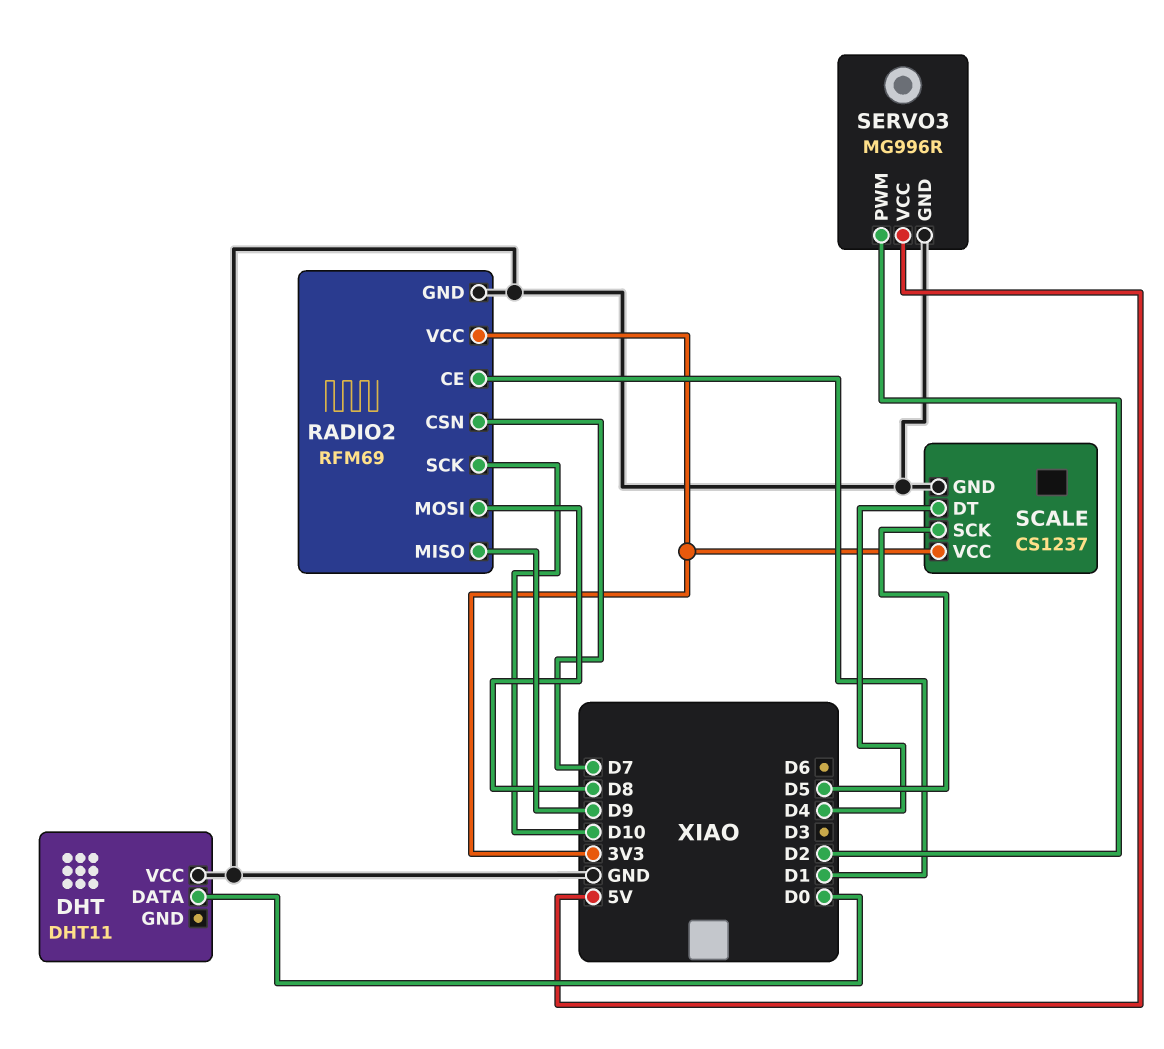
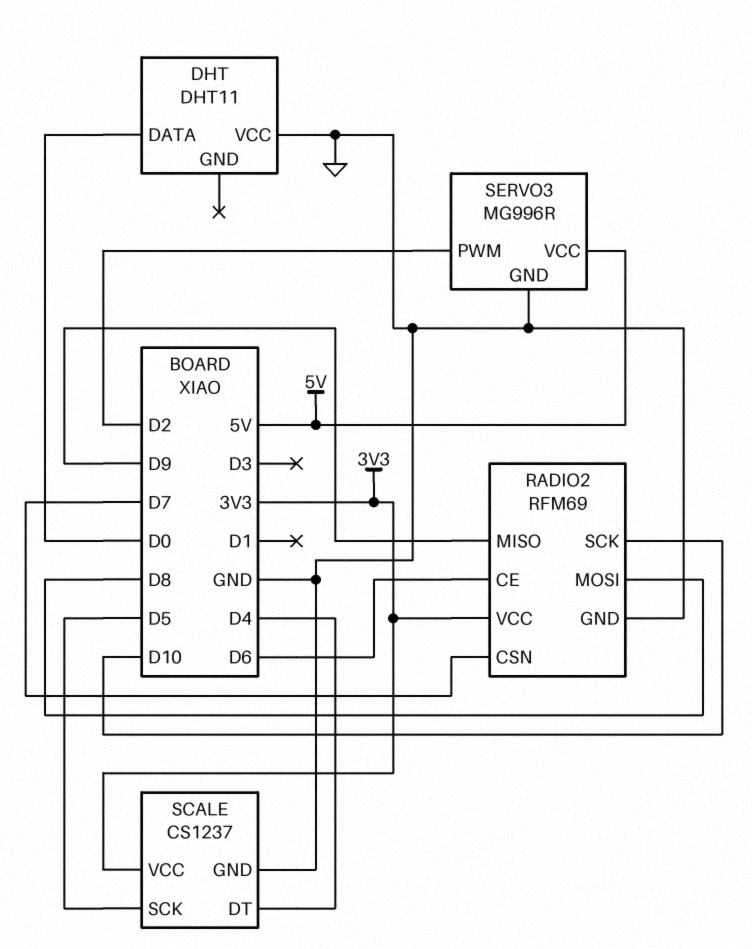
RADIO2 pin CE: D1 -> D6

